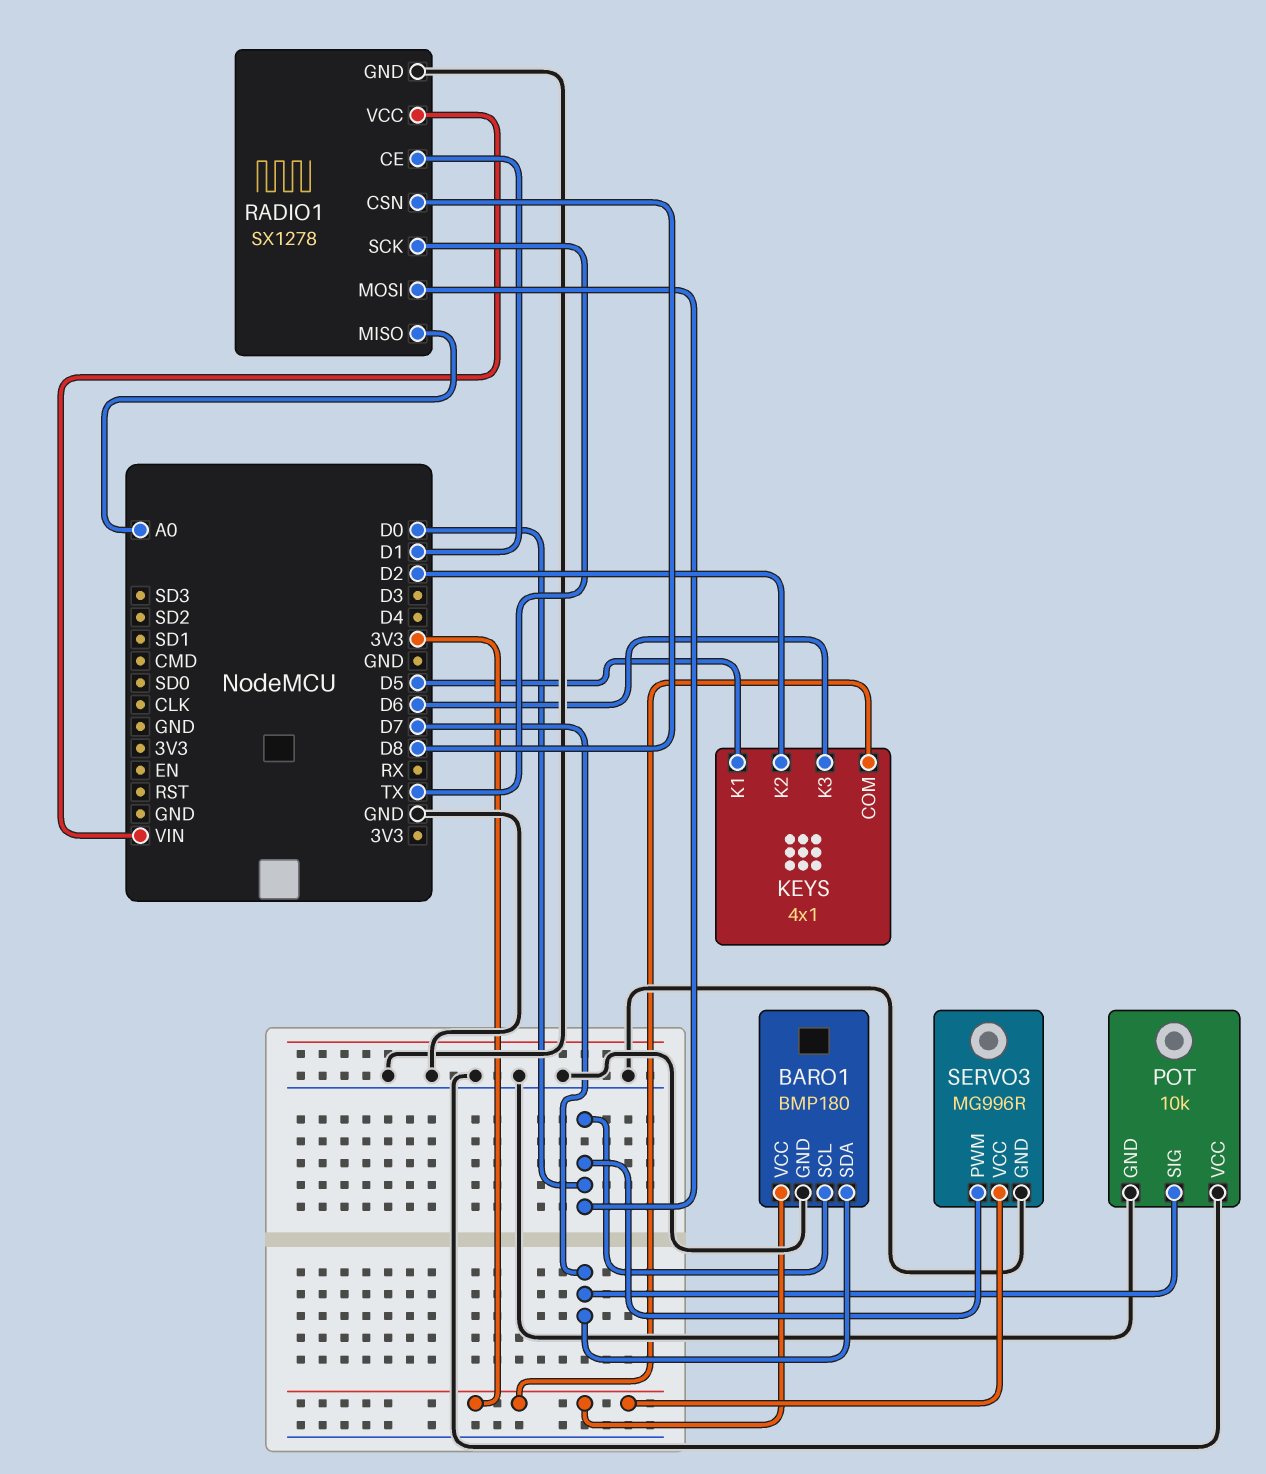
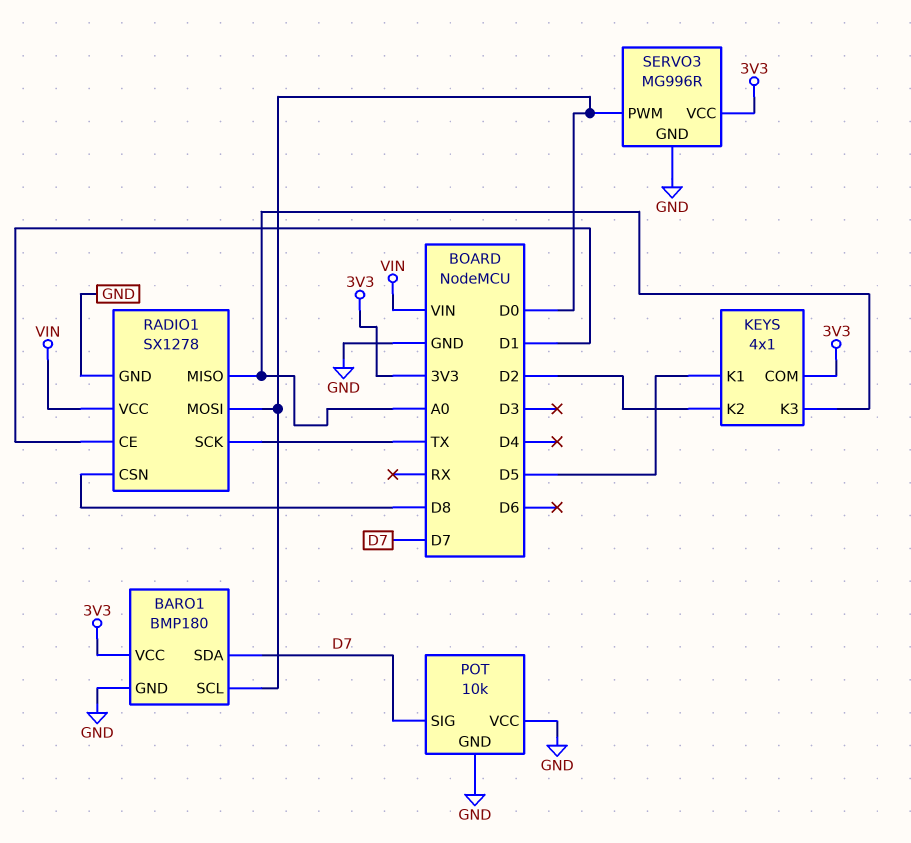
KEYS pin K3: D6 -> A0

